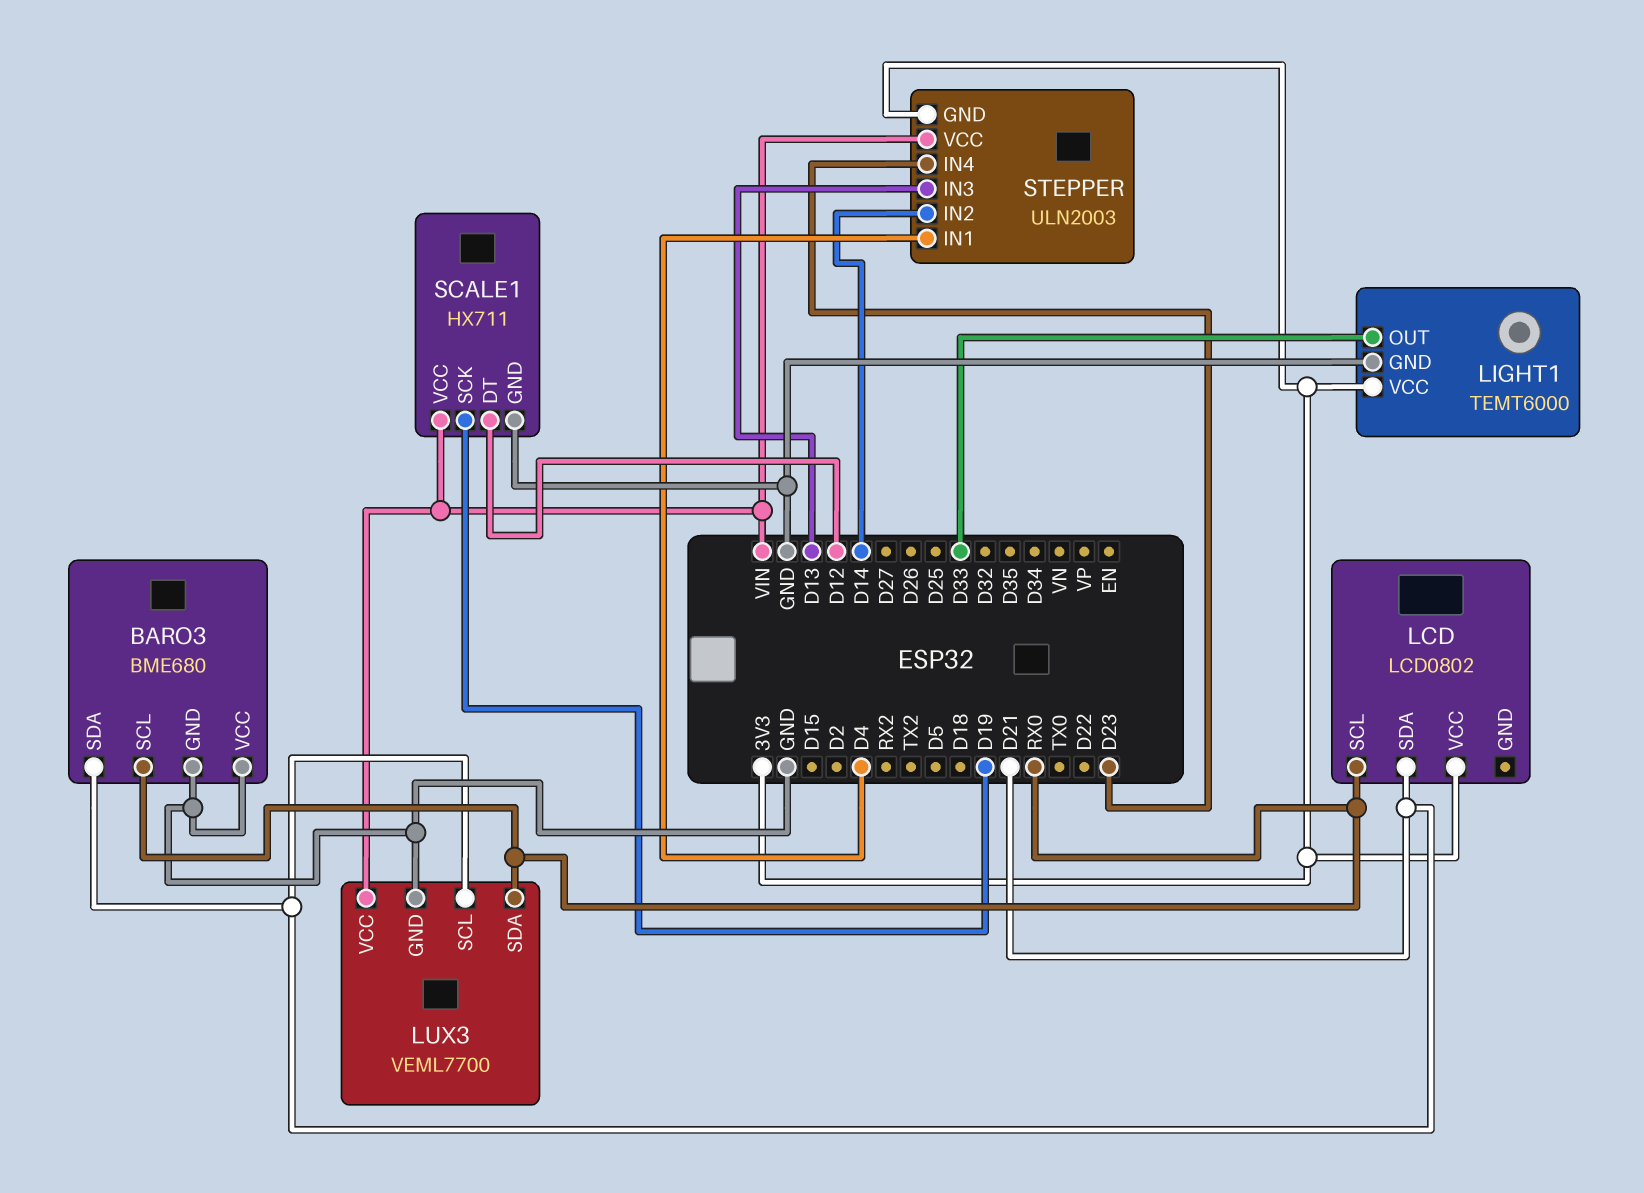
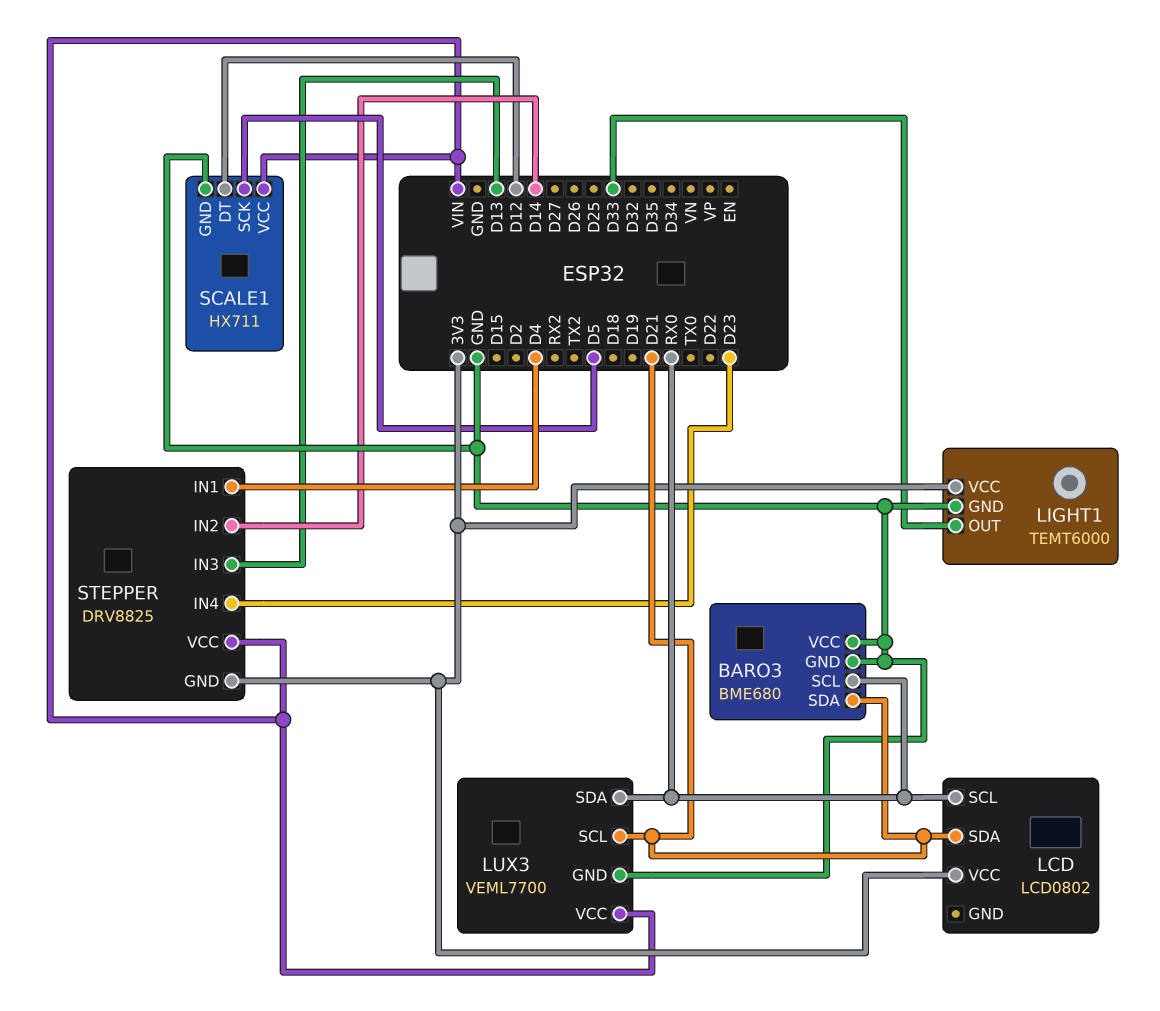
SCALE1 pin SCK: D19 -> D5
STEPPER: ULN2003 -> DRV8825

